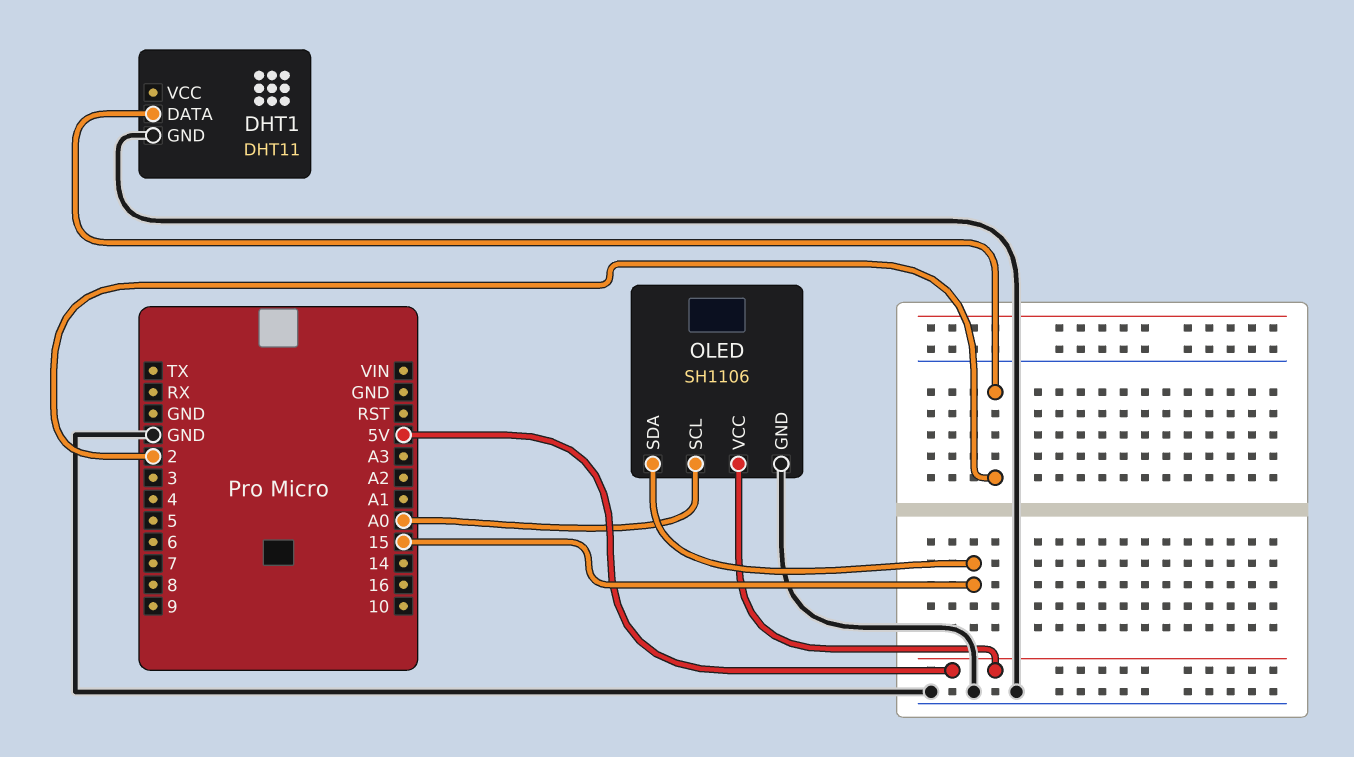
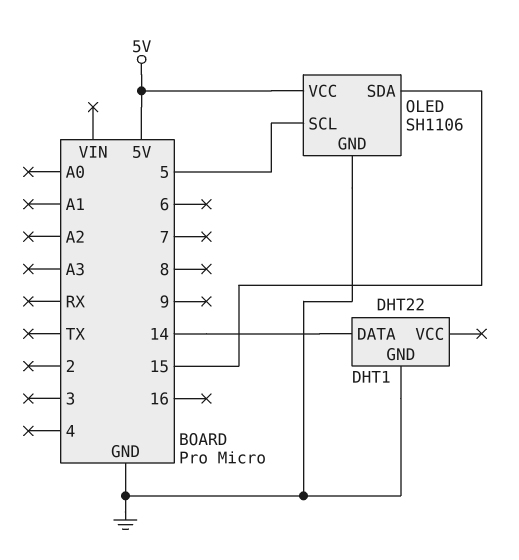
DHT1: DHT11 -> DHT22
DHT1 pin DATA: 2 -> 14
OLED pin SCL: A0 -> 5

